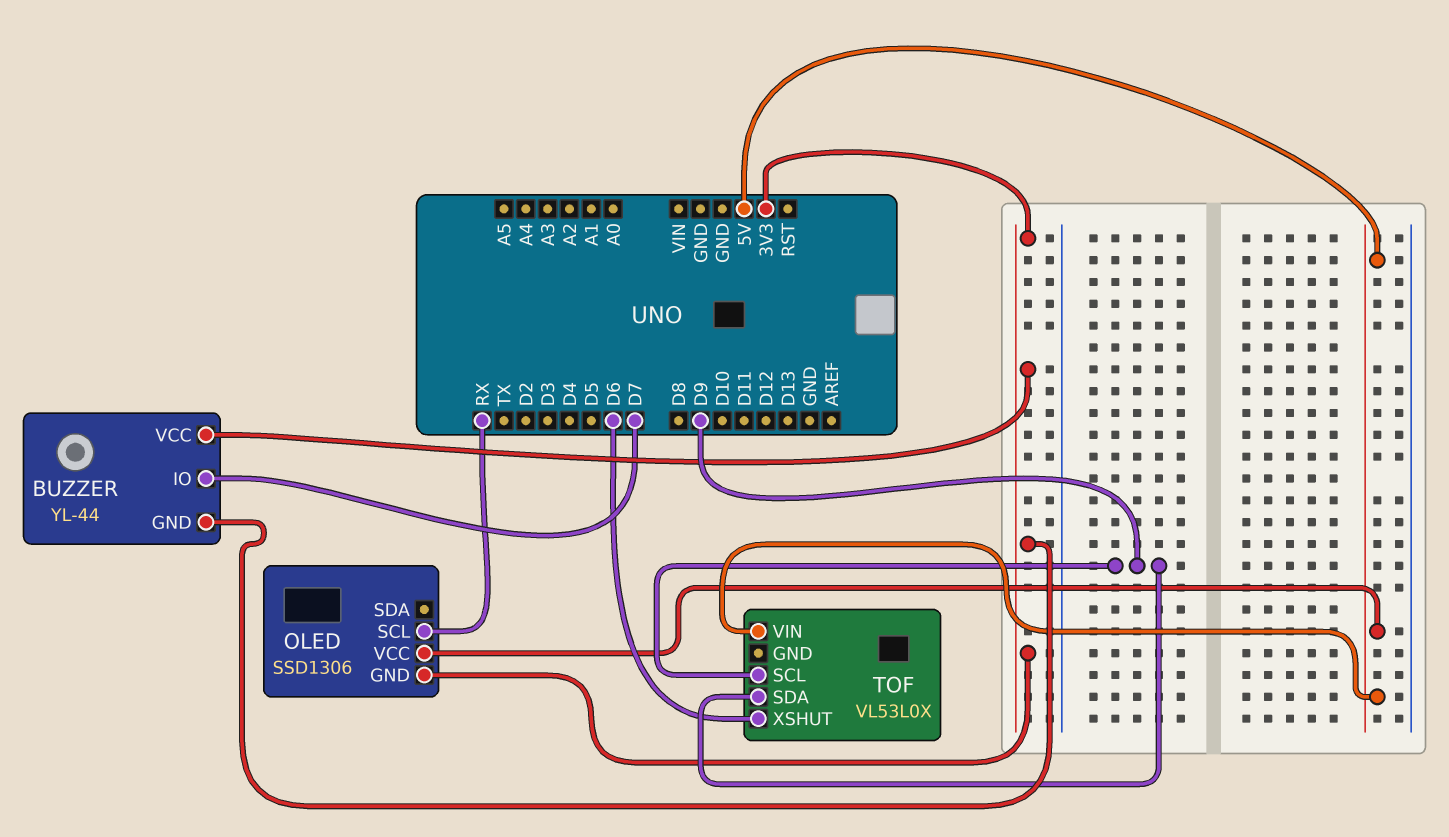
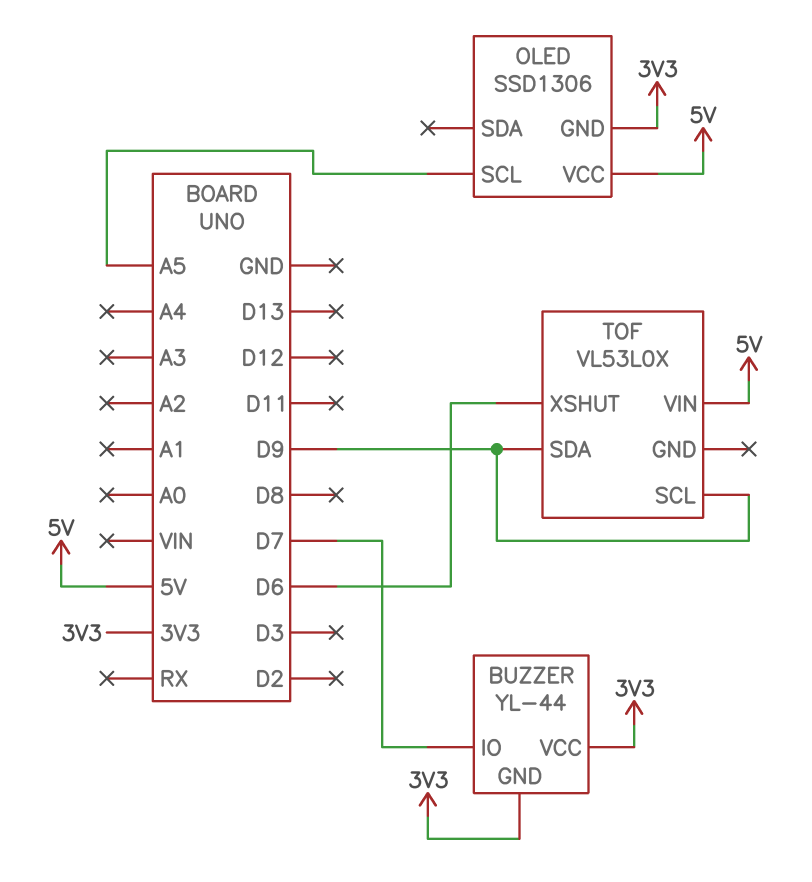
OLED pin SCL: RX -> A5

